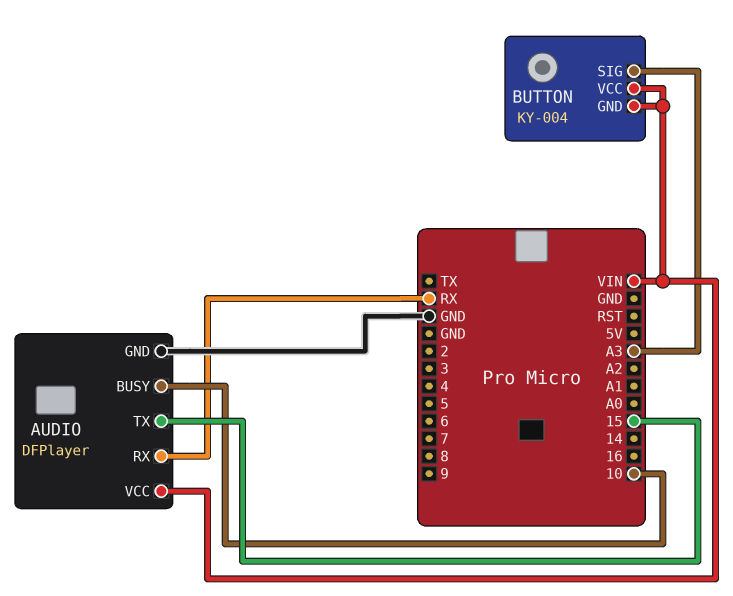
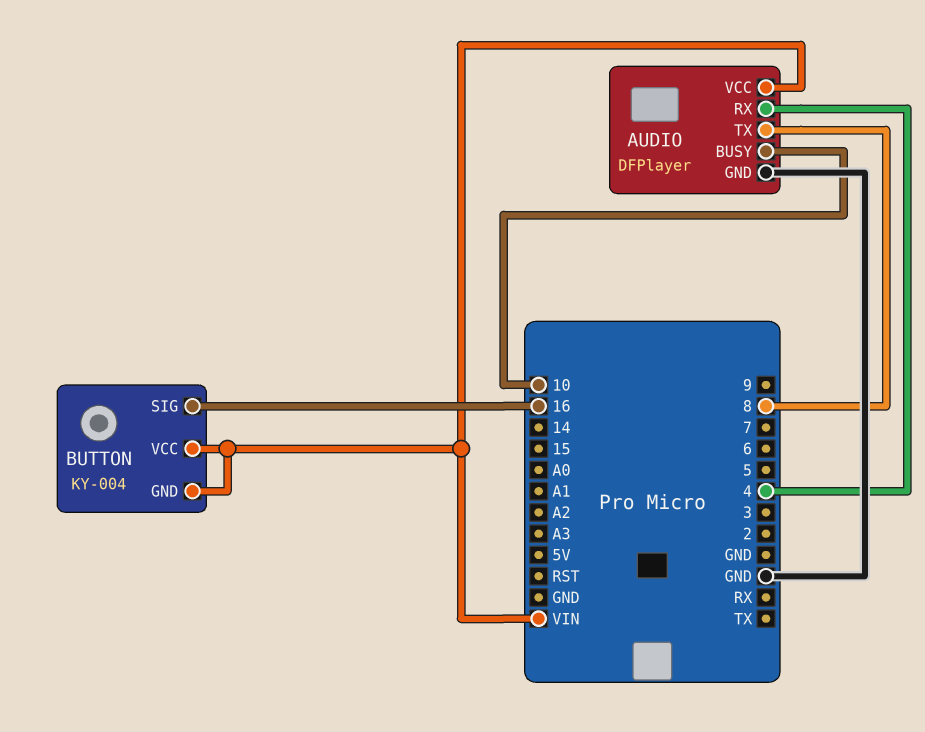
AUDIO pin RX: RX -> 4
AUDIO pin TX: 15 -> 8
BUTTON pin SIG: A3 -> 16

